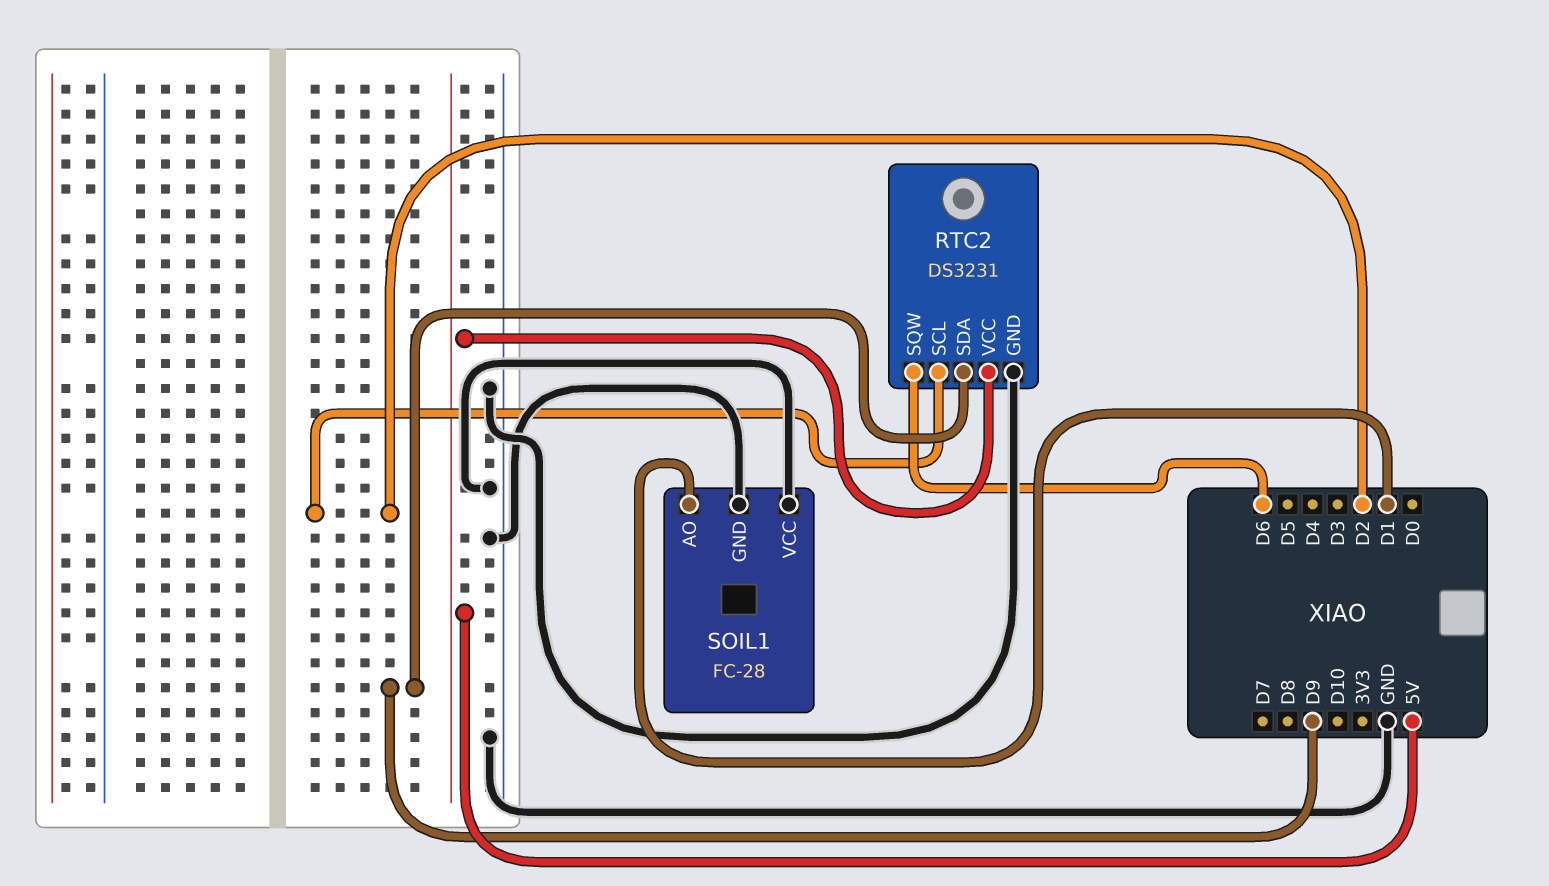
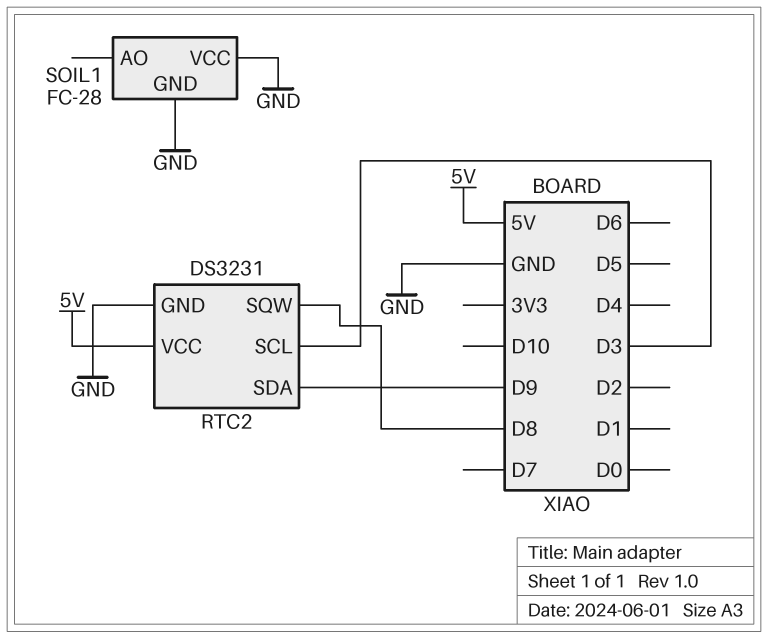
RTC2 pin SCL: D2 -> D3
RTC2 pin SQW: D6 -> D8
SOIL1 pin AO: D1 -> none

